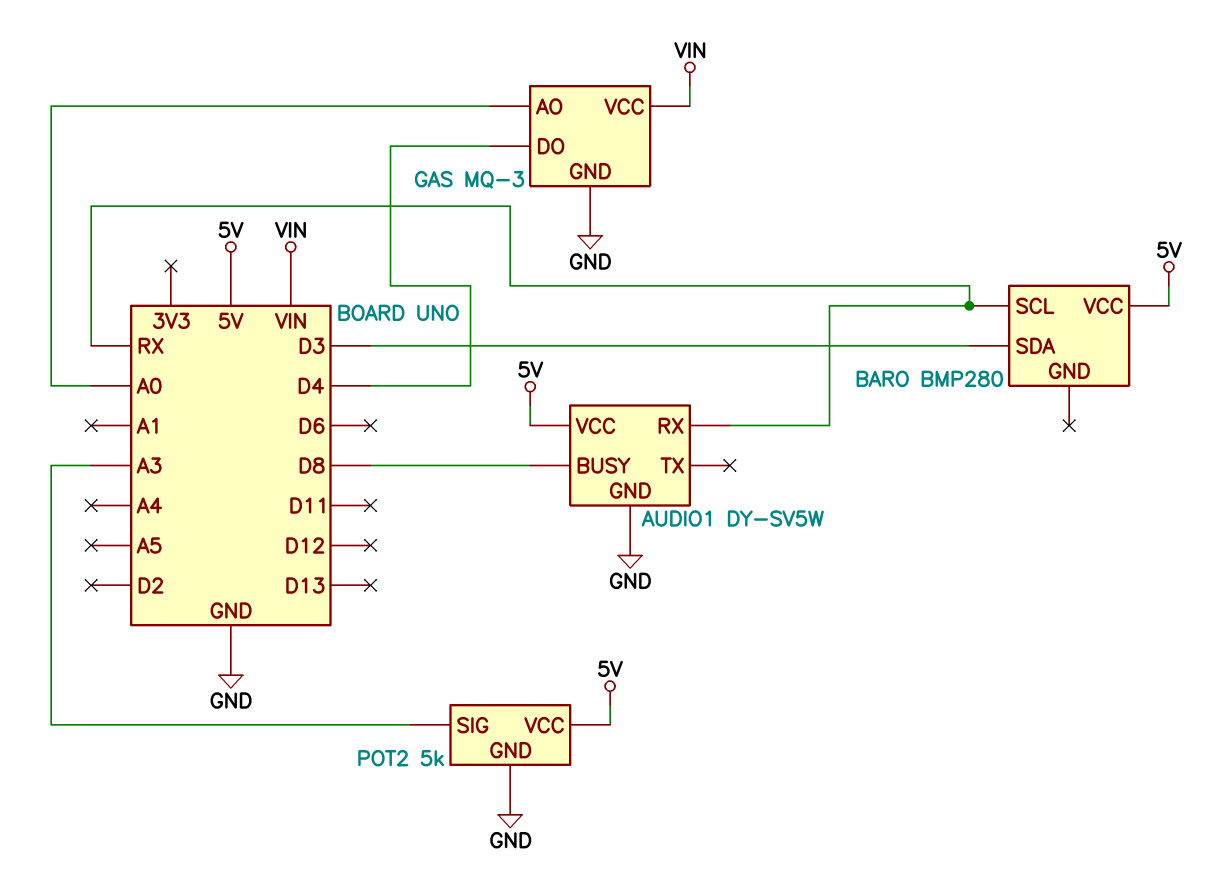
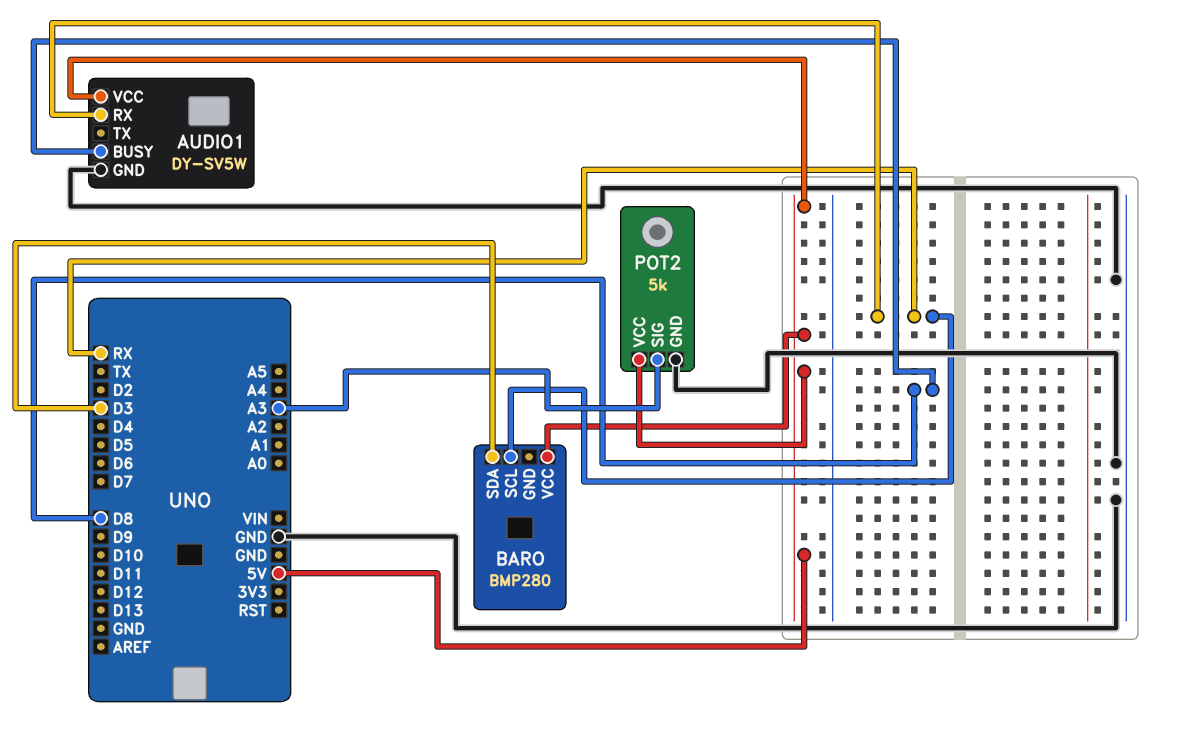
GAS: MQ-3 -> none
GAS pin AO: A0 -> none
GAS pin DO: D4 -> none
GAS pin GND: GND -> none
GAS pin VCC: VIN -> none

